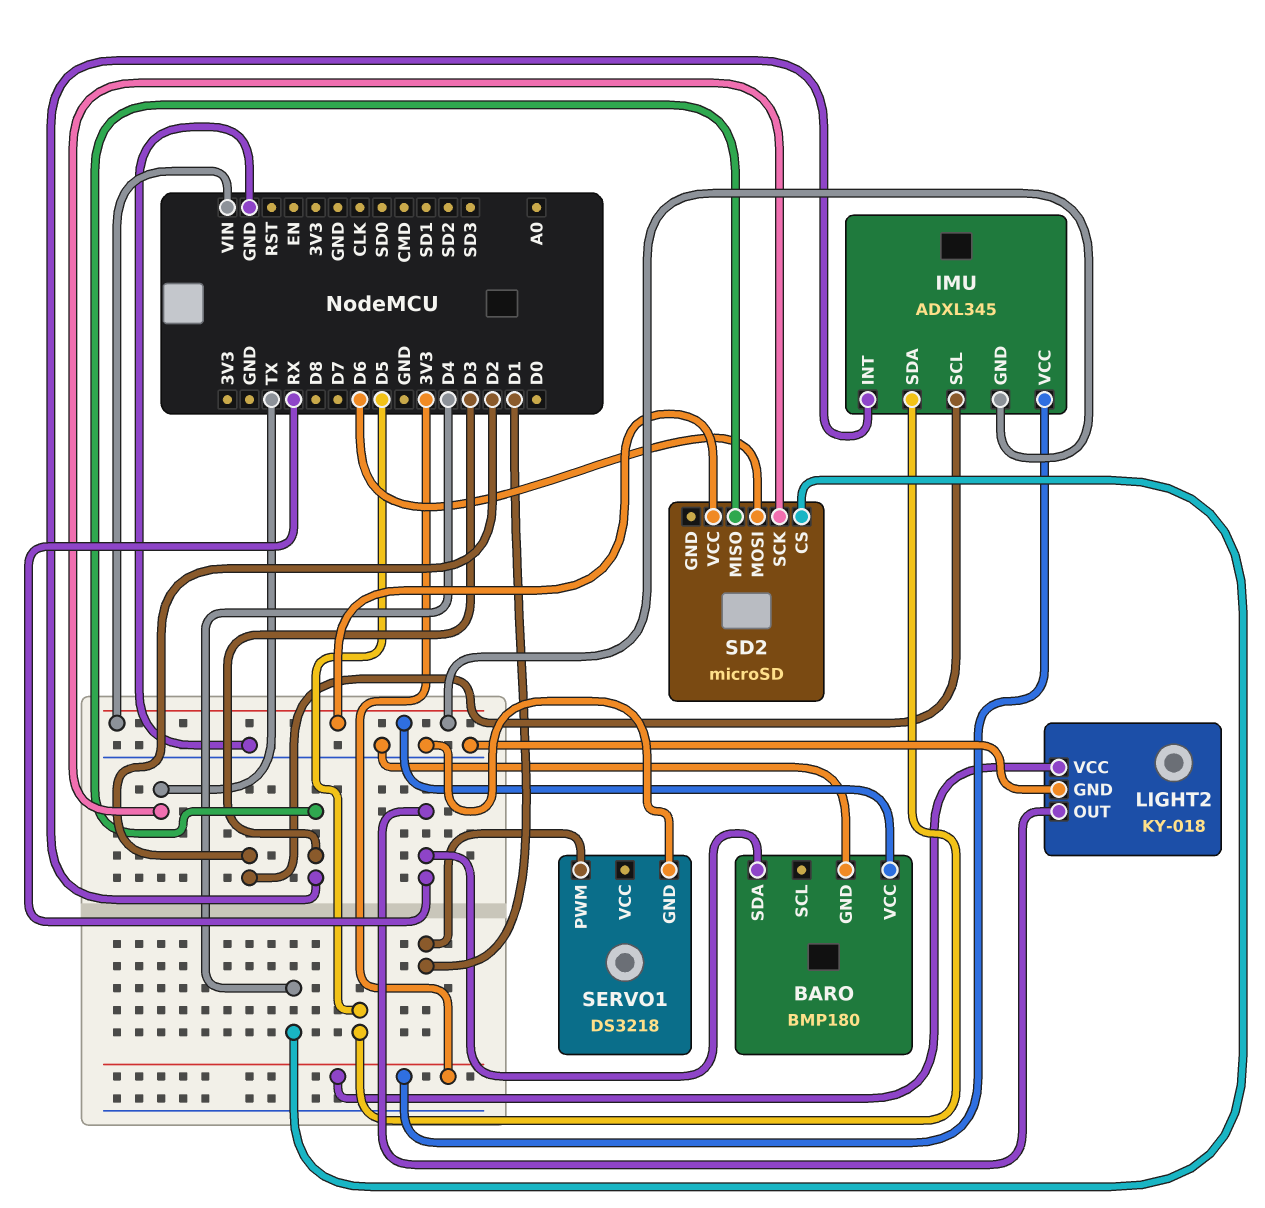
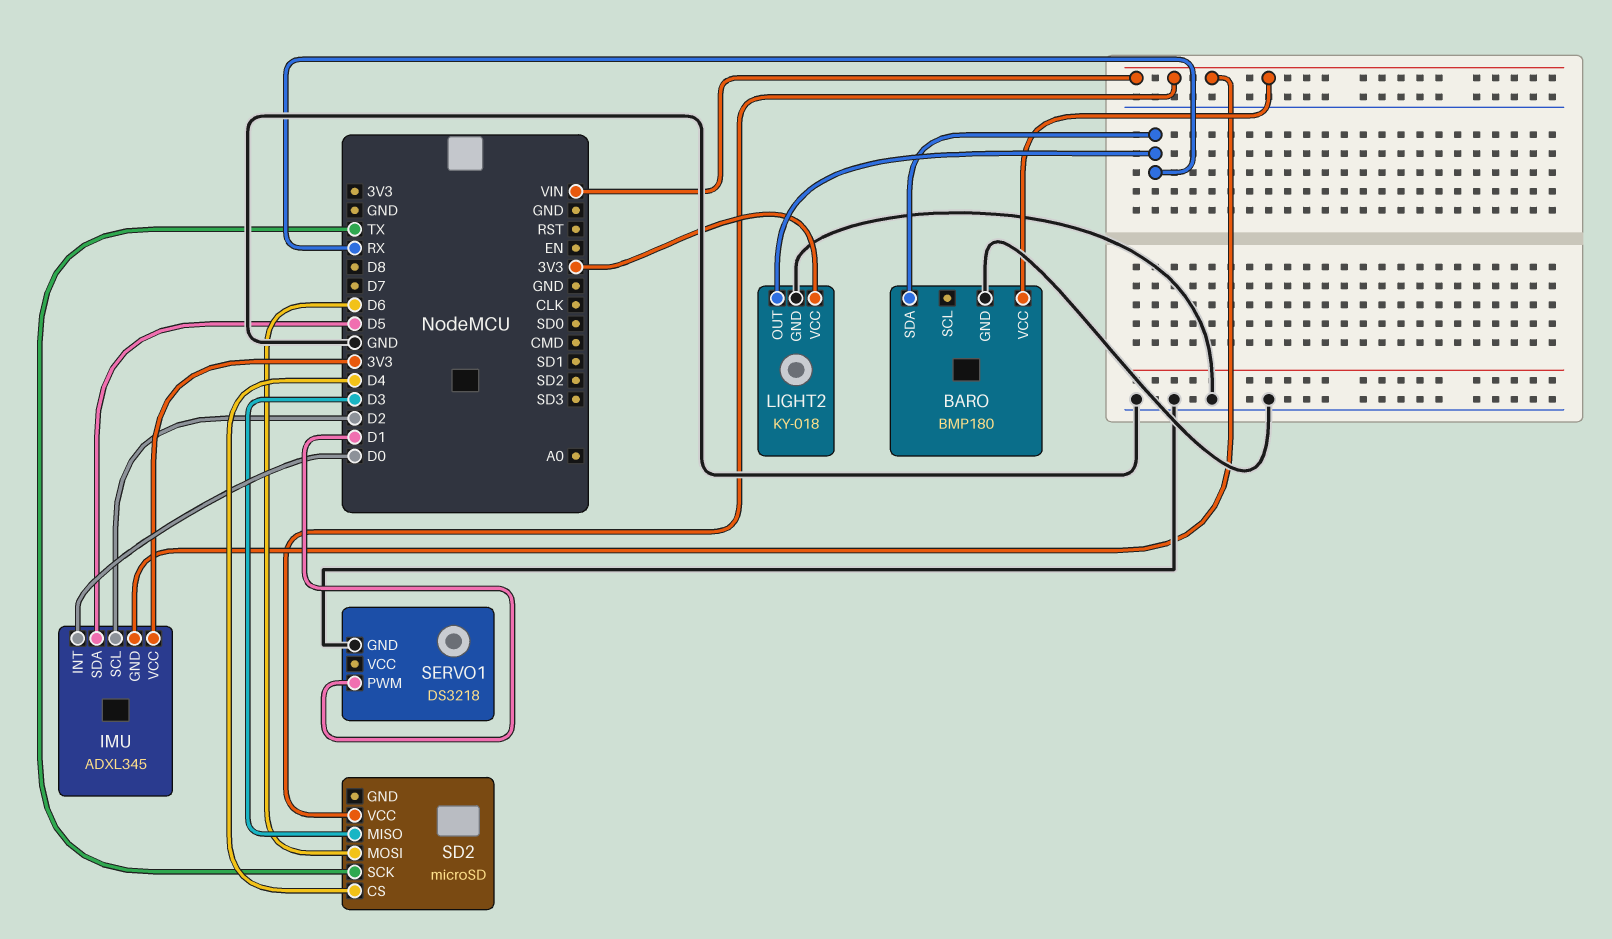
IMU pin INT: D3 -> D0

